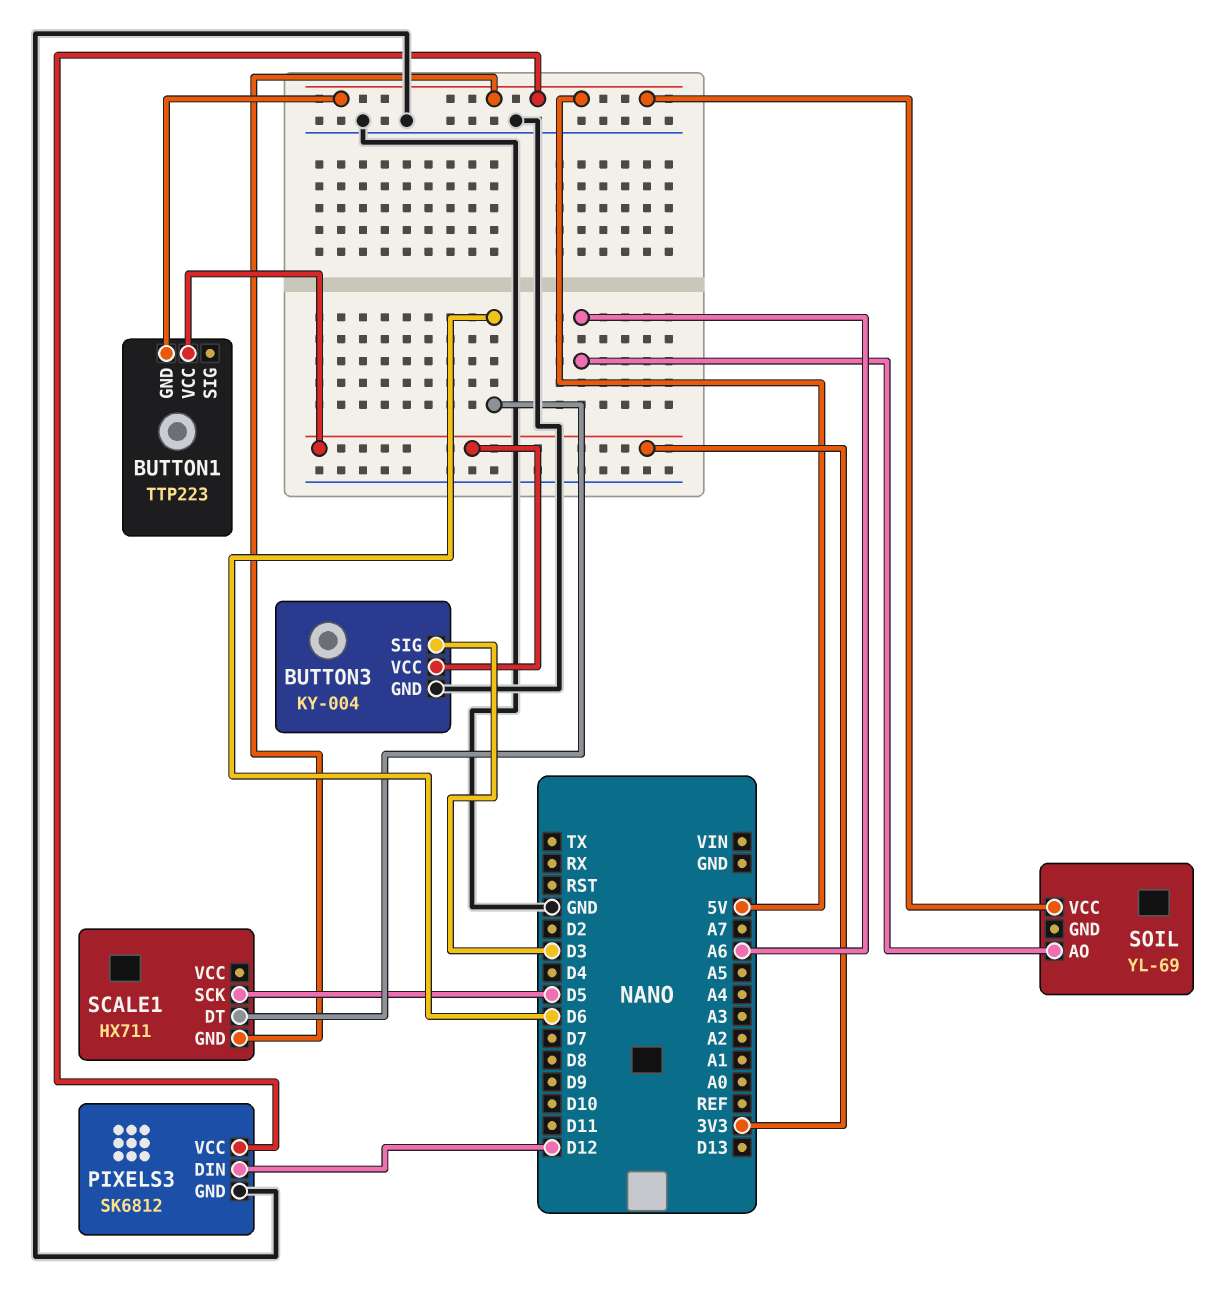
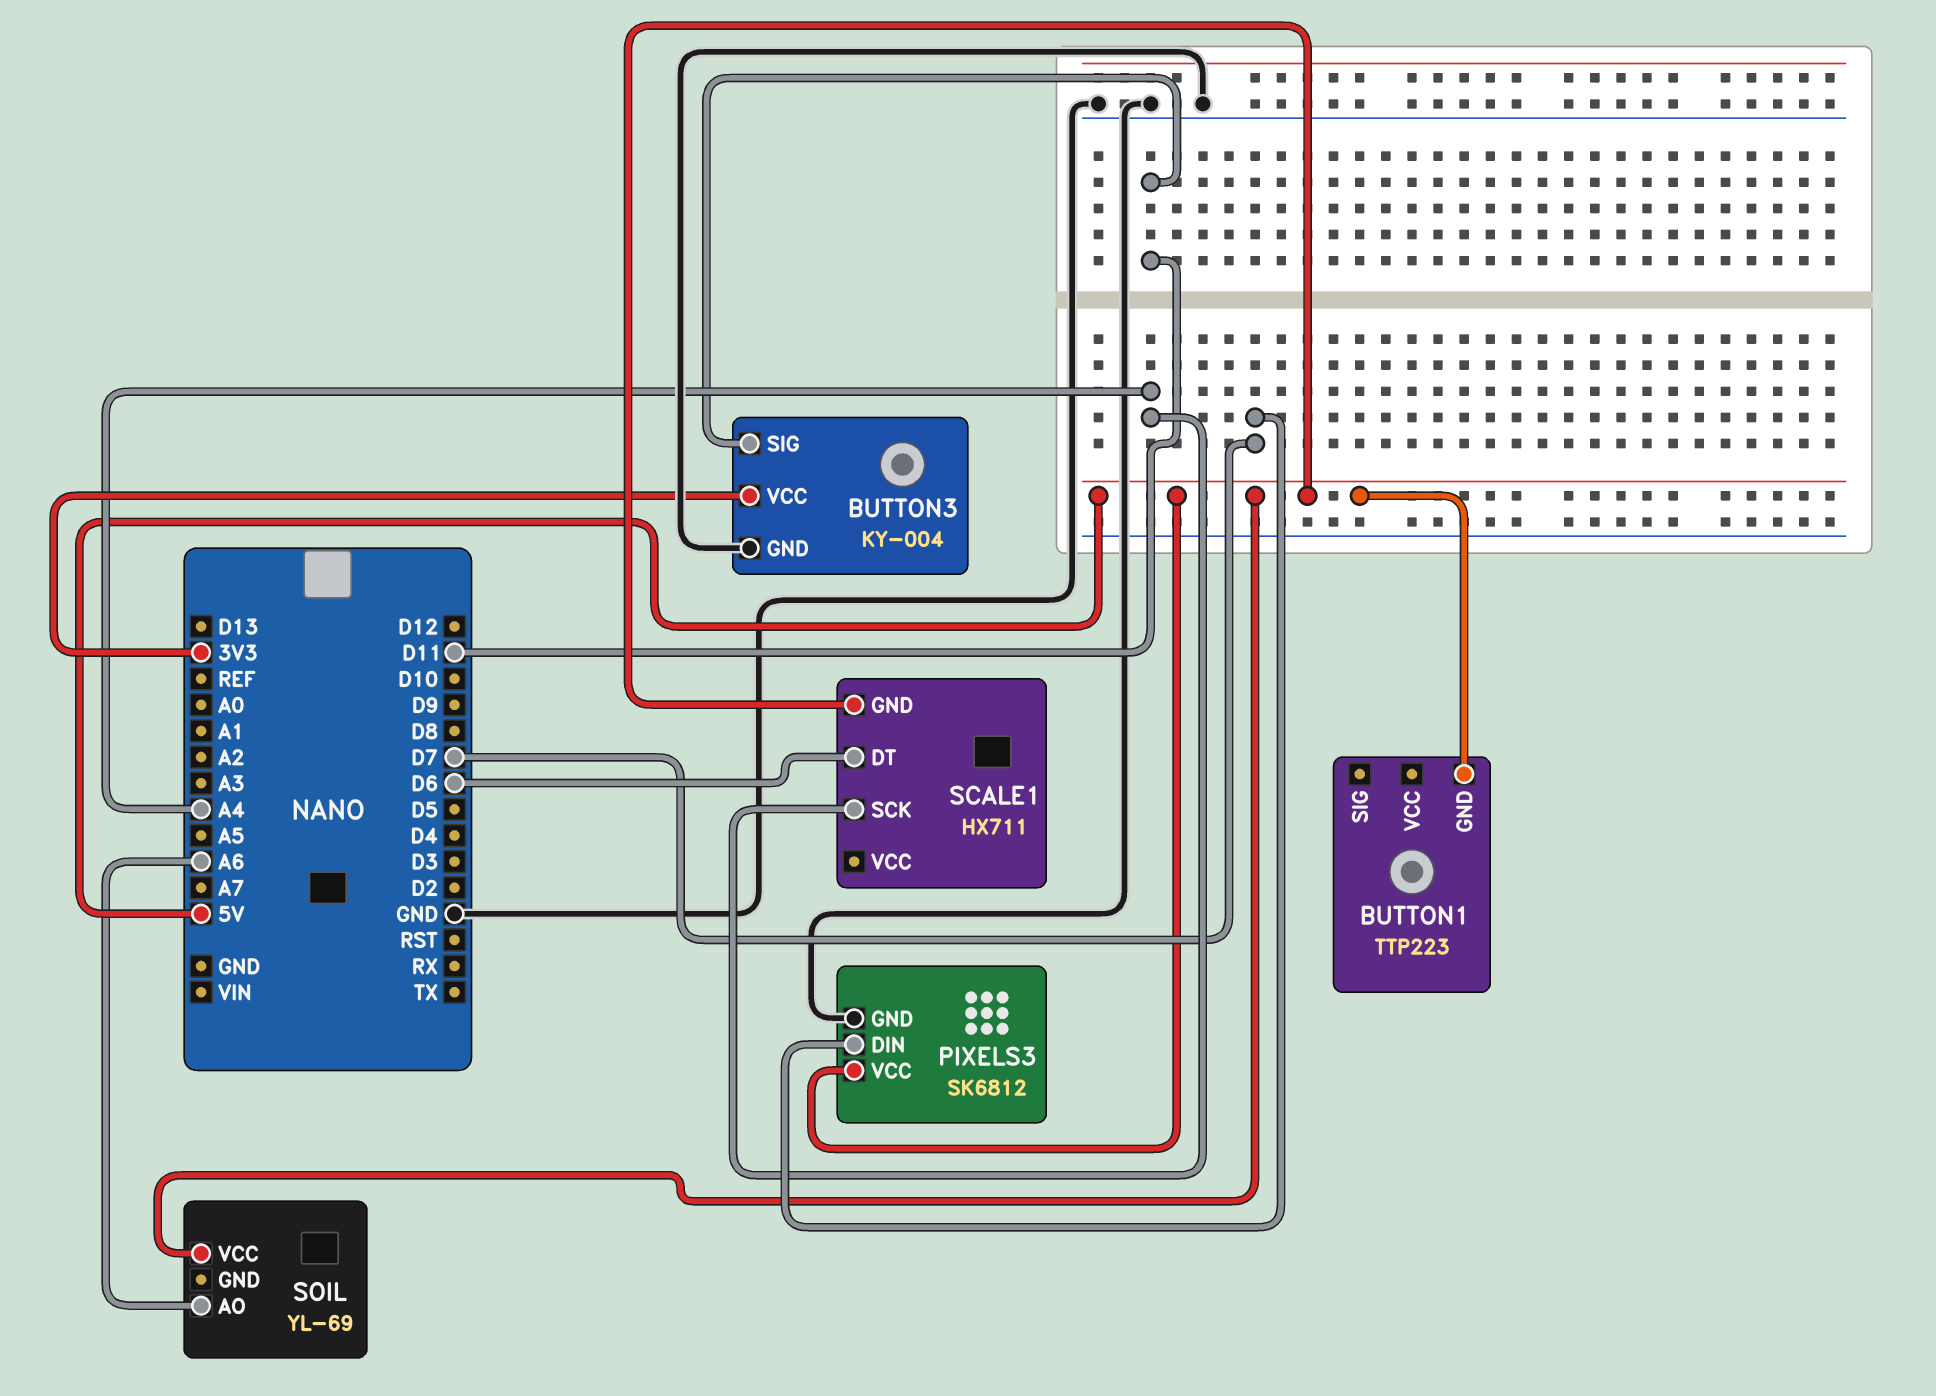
BUTTON1 pin VCC: 3V3 -> none
BUTTON3 pin SIG: D3 -> D11
PIXELS3 pin DIN: D12 -> D7
SCALE1 pin SCK: D5 -> A4

